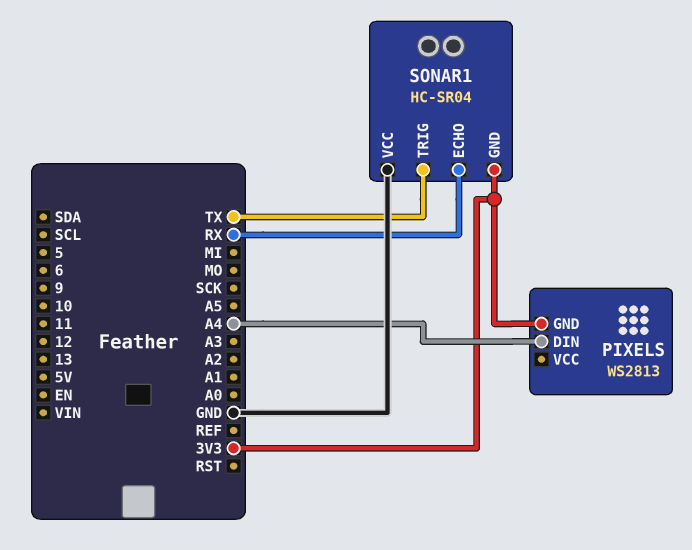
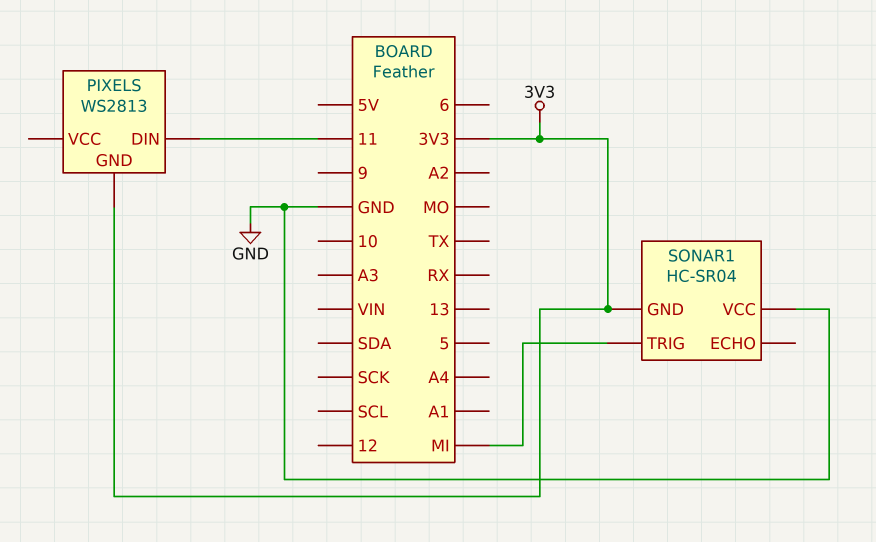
PIXELS pin DIN: A4 -> 11
SONAR1 pin ECHO: RX -> none
SONAR1 pin TRIG: TX -> MI

